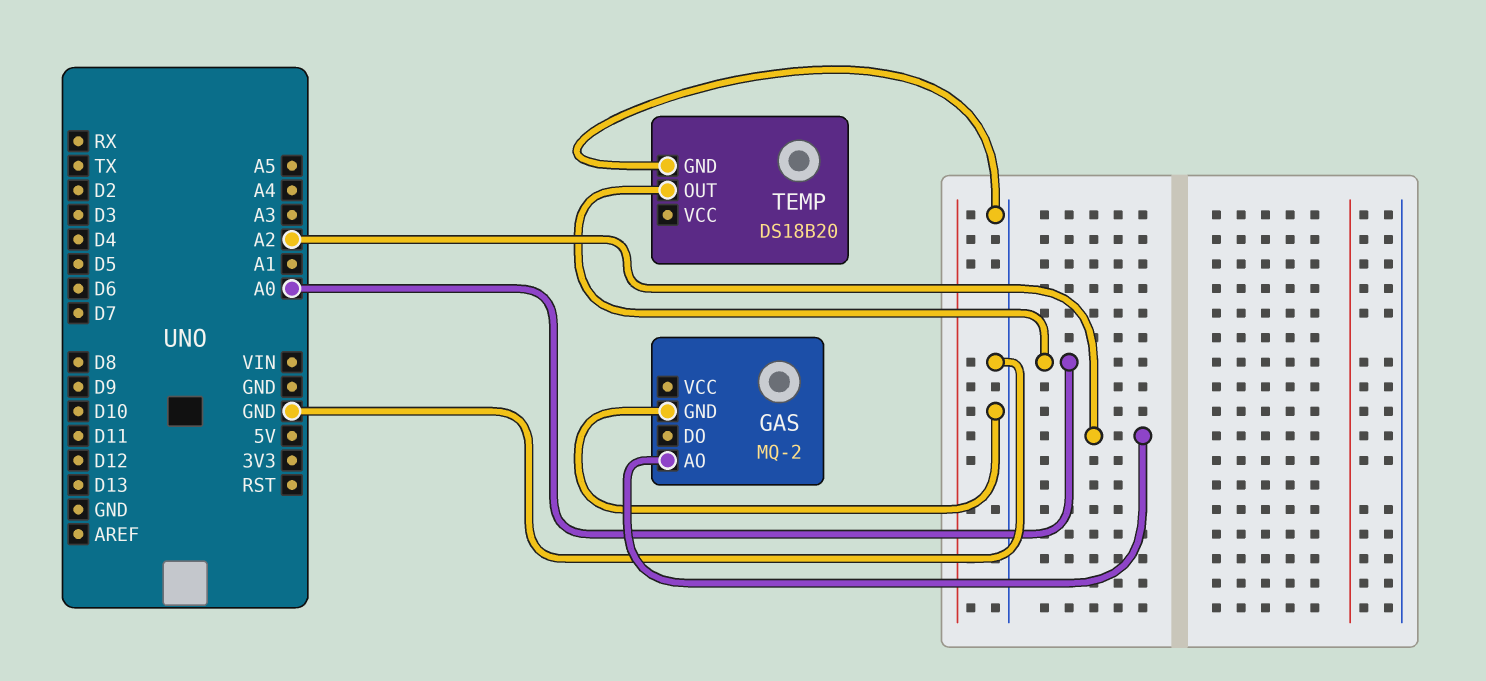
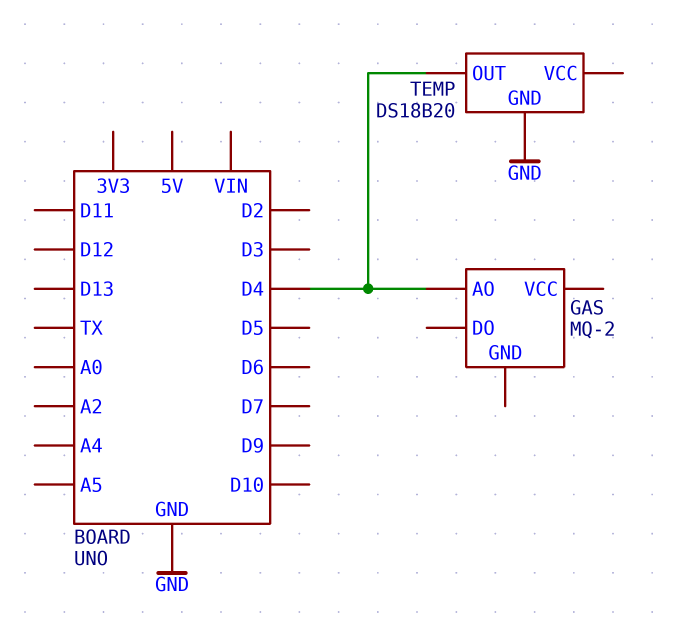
GAS pin AO: A2 -> D4
GAS pin GND: GND -> none
TEMP pin OUT: A0 -> D4

